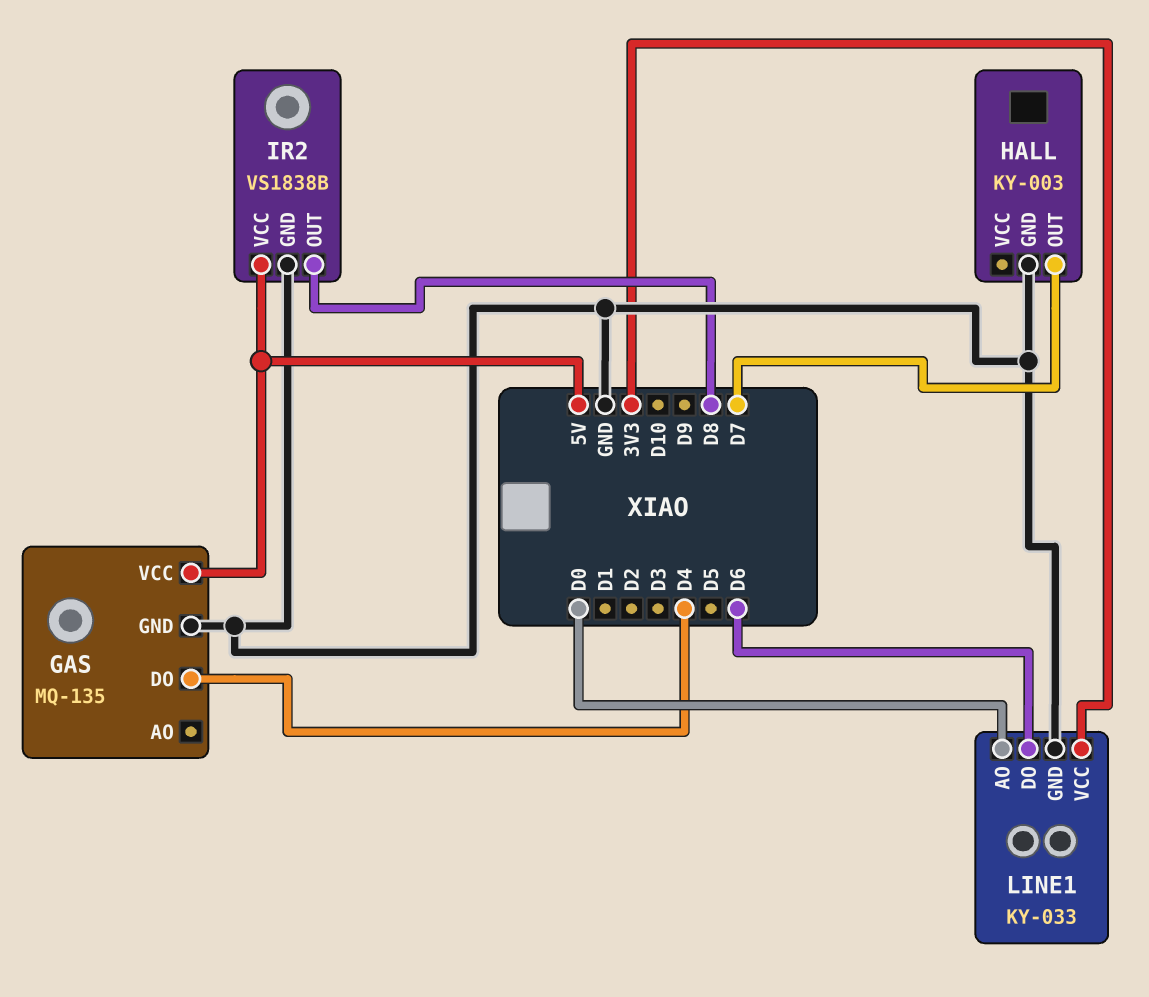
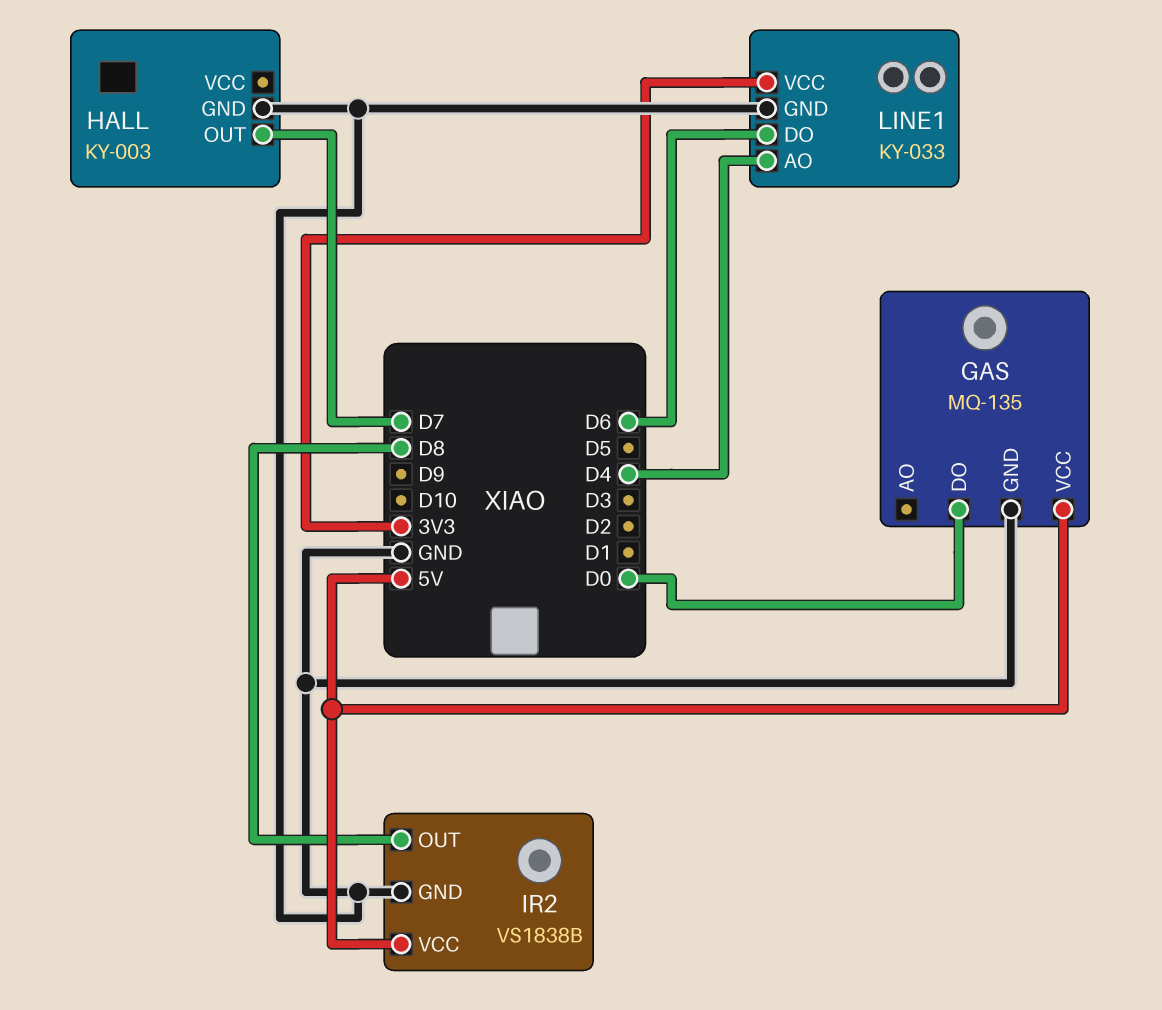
GAS pin DO: D4 -> D0
LINE1 pin AO: D0 -> D4

